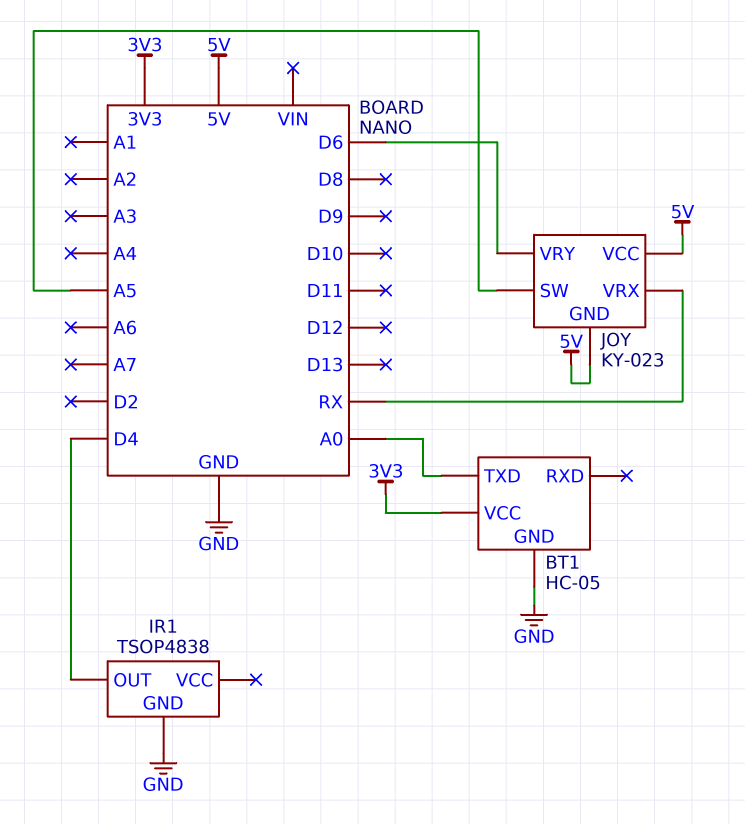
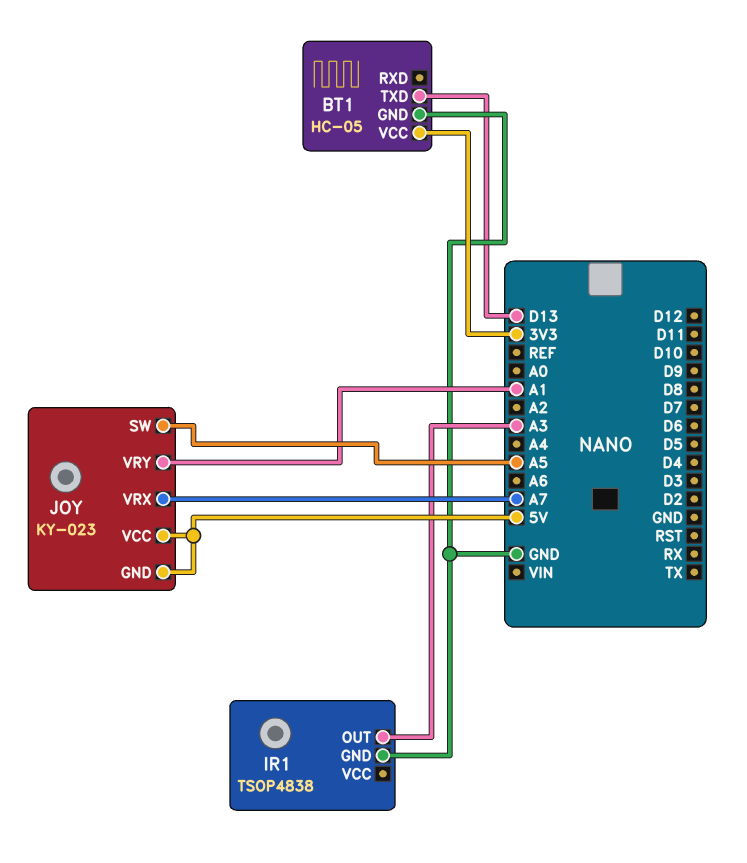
BT1 pin TXD: A0 -> D13
IR1 pin OUT: D4 -> A3
JOY pin VRX: RX -> A7
JOY pin VRY: D6 -> A1

